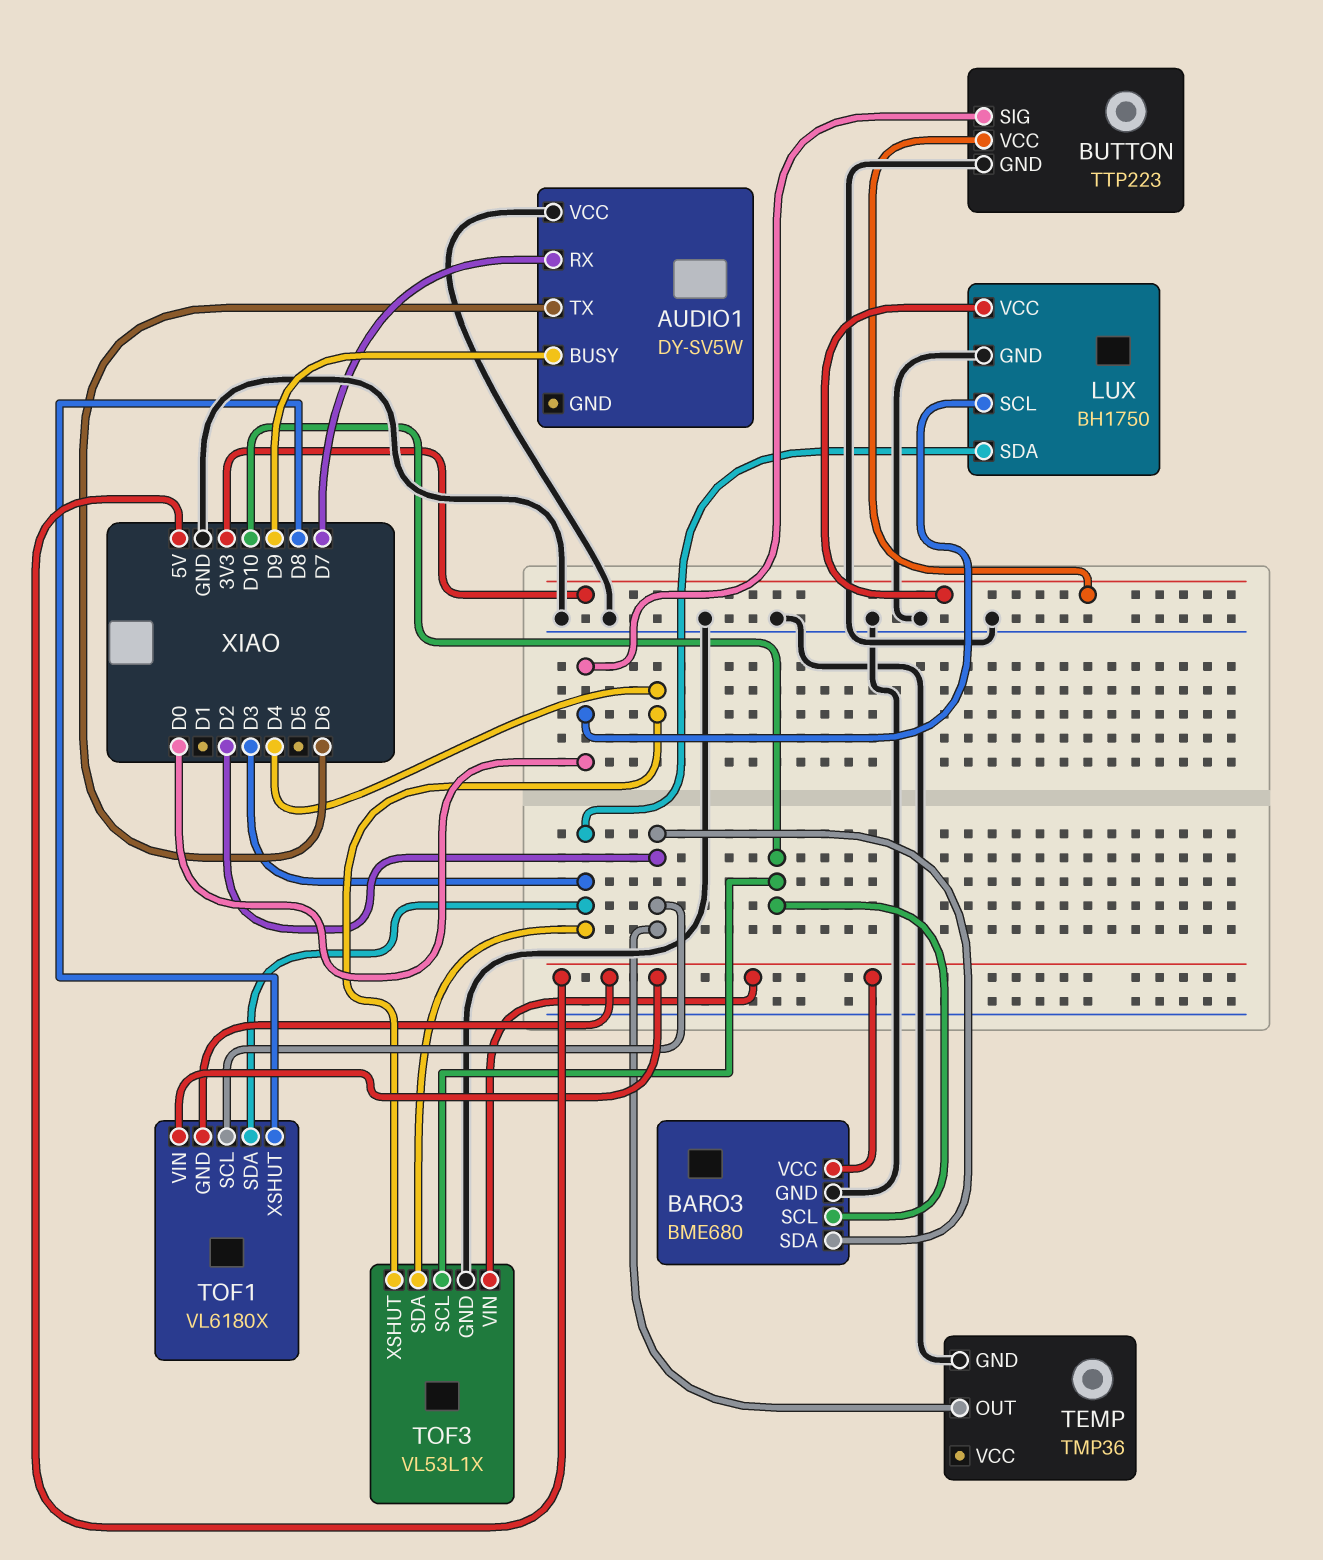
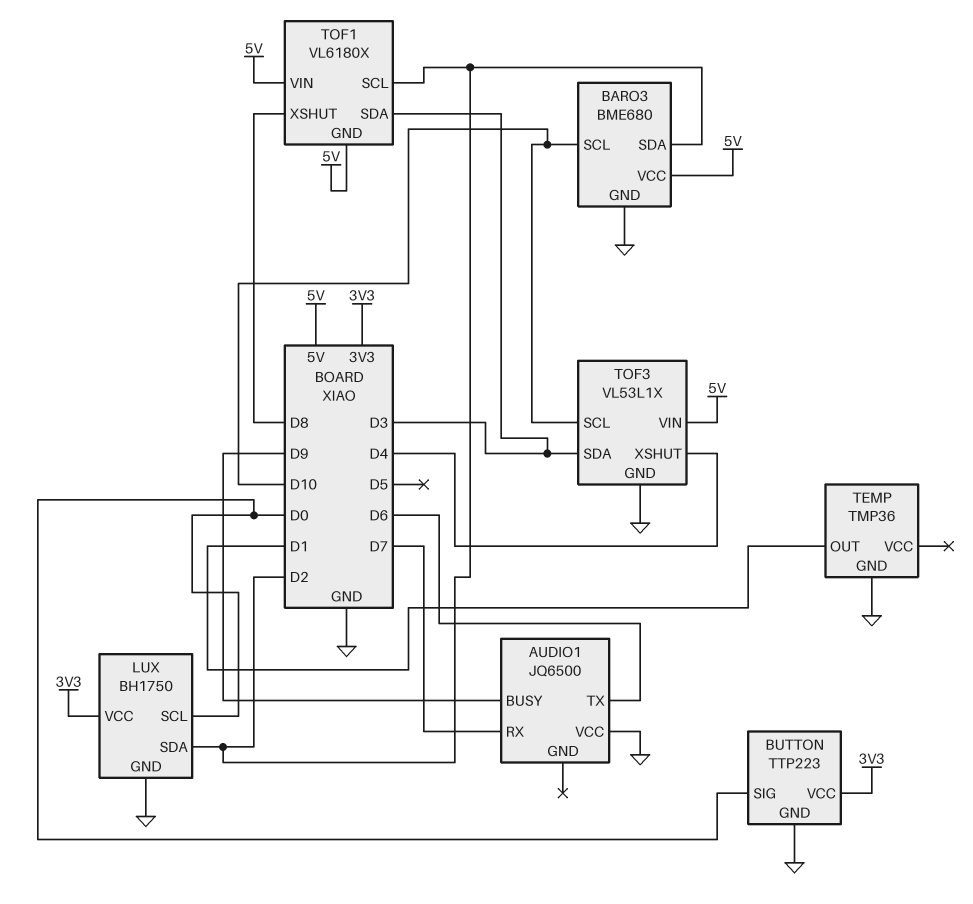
AUDIO1: DY-SV5W -> JQ6500
LUX pin SDA: D3 -> D2
TEMP pin OUT: D2 -> D1

